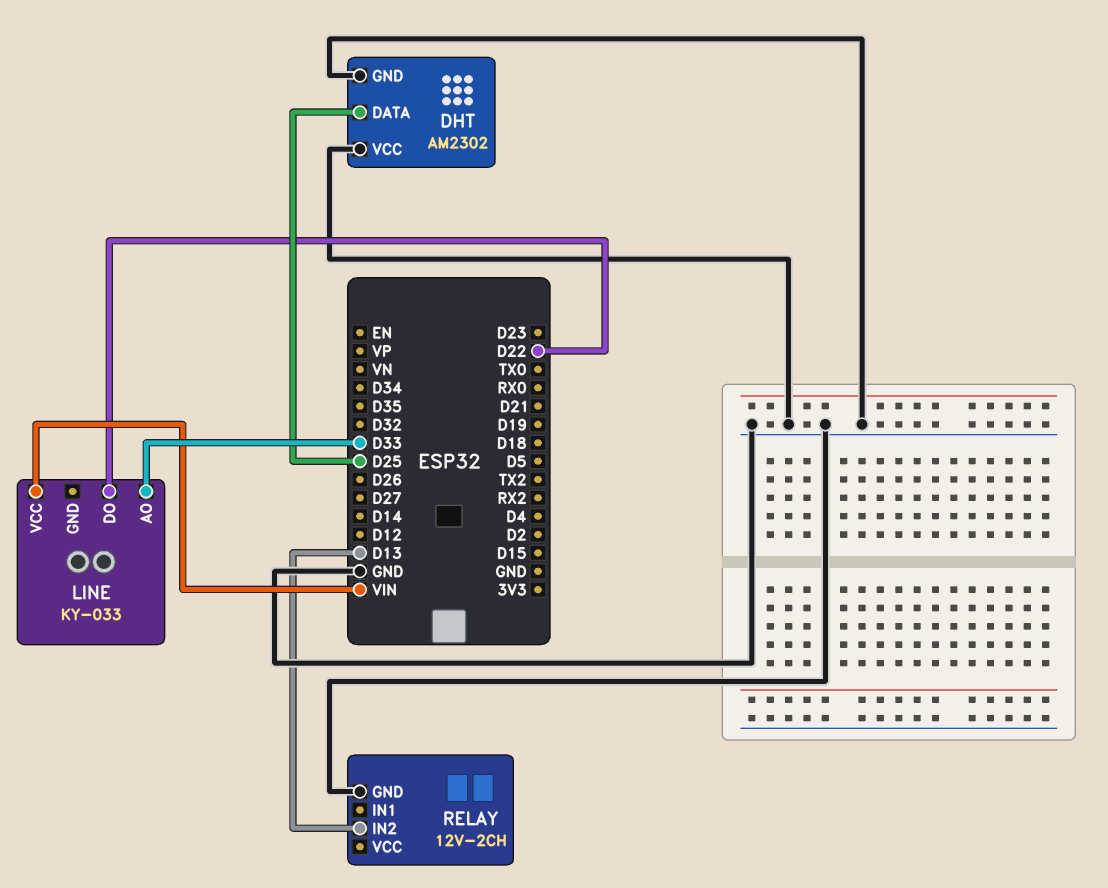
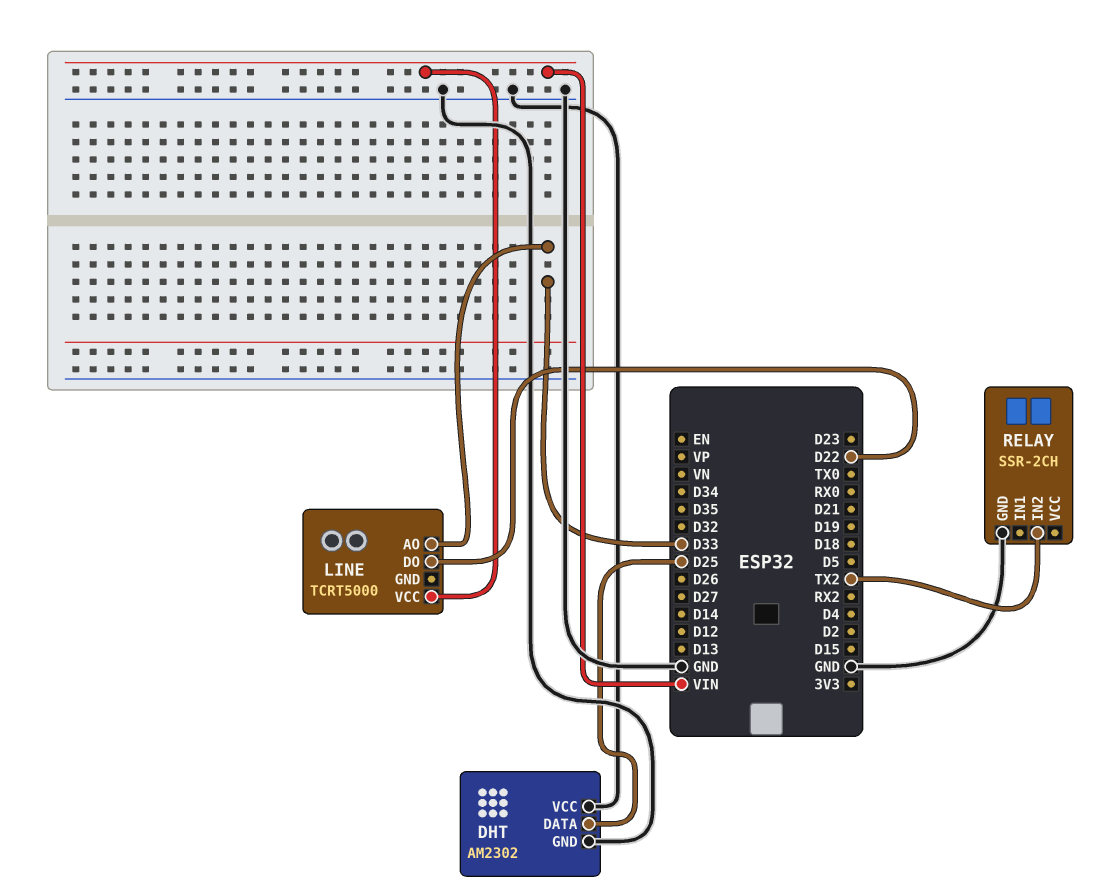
LINE: KY-033 -> TCRT5000
RELAY: 12V-2CH -> SSR-2CH
RELAY pin IN2: D13 -> TX2

